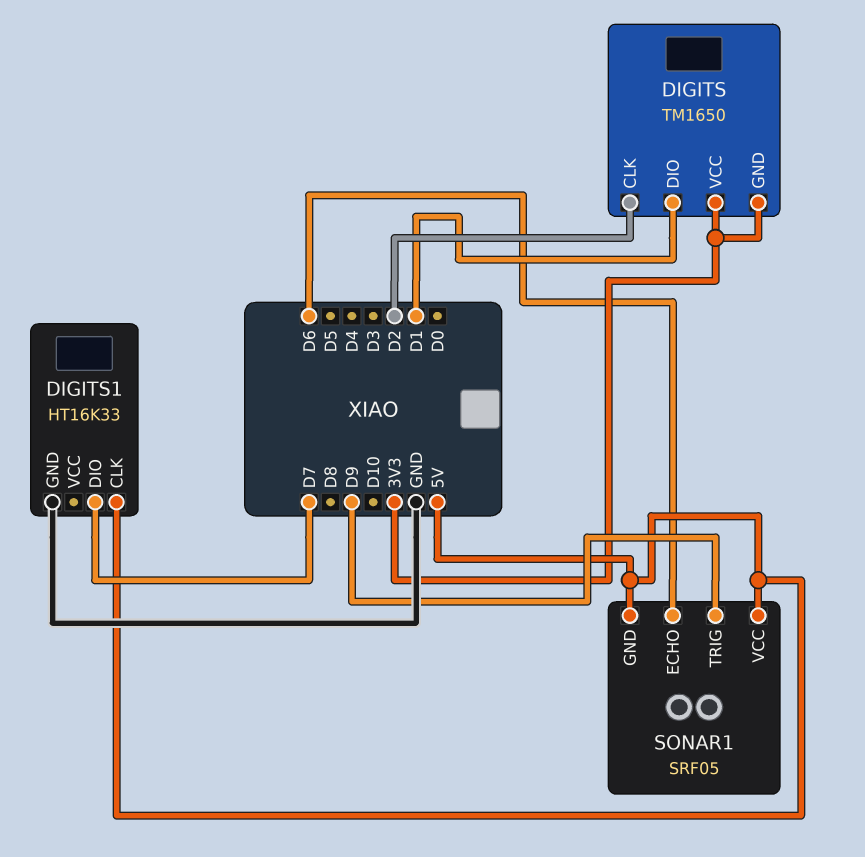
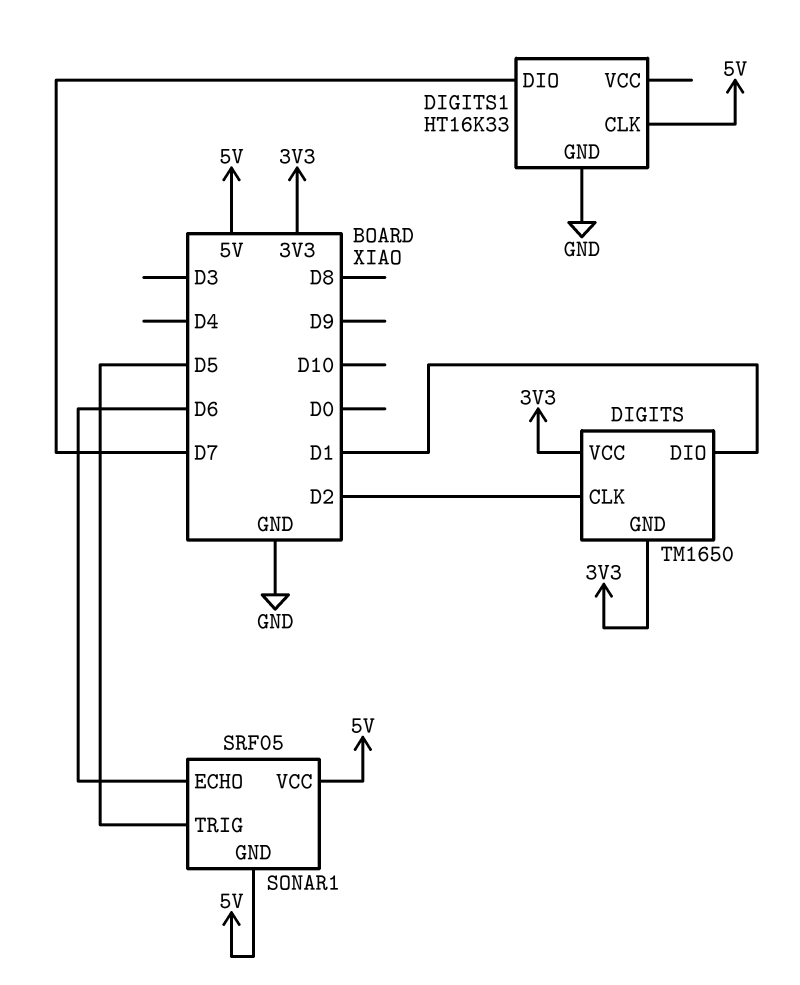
SONAR1 pin TRIG: D9 -> D5

